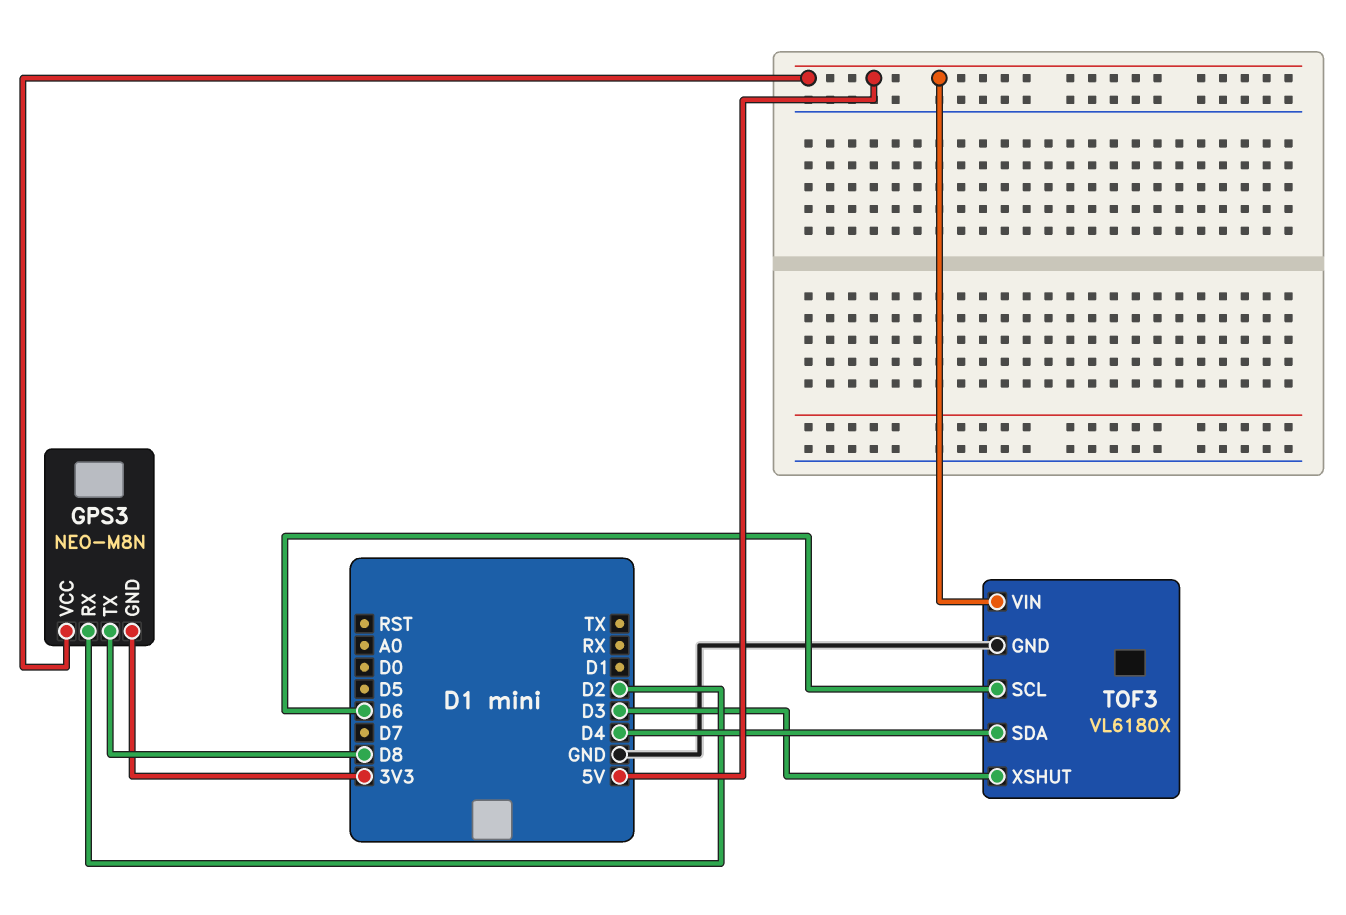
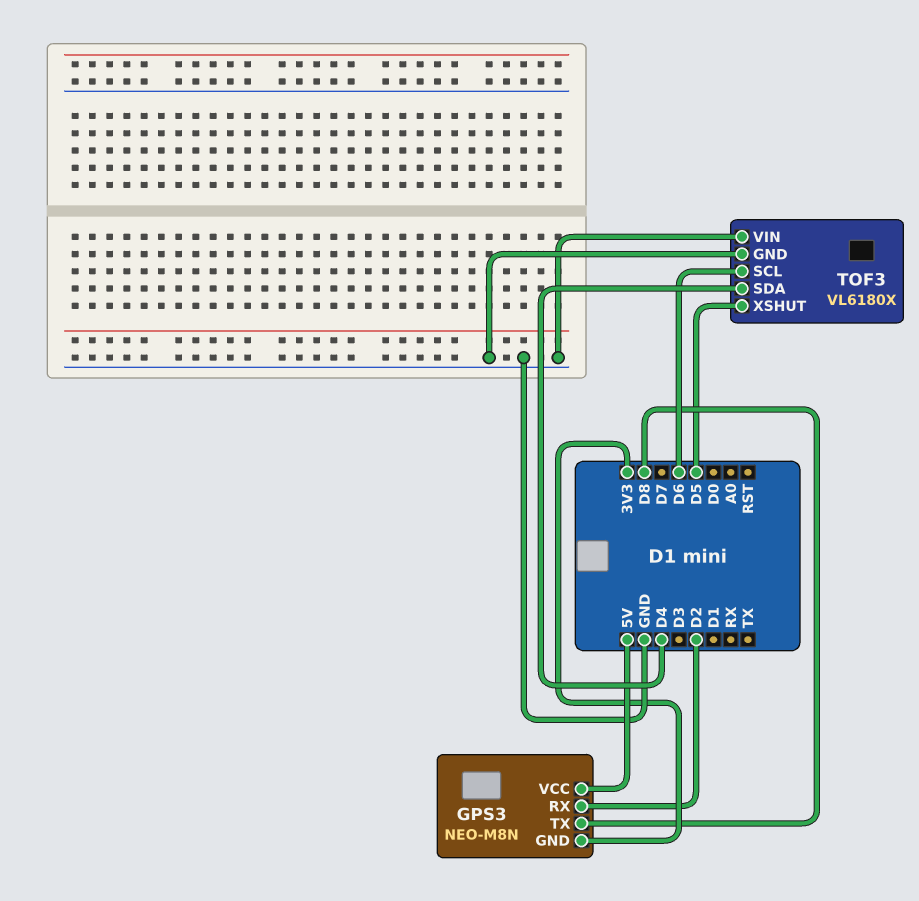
TOF3 pin VIN: 5V -> GND
TOF3 pin XSHUT: D3 -> D5

